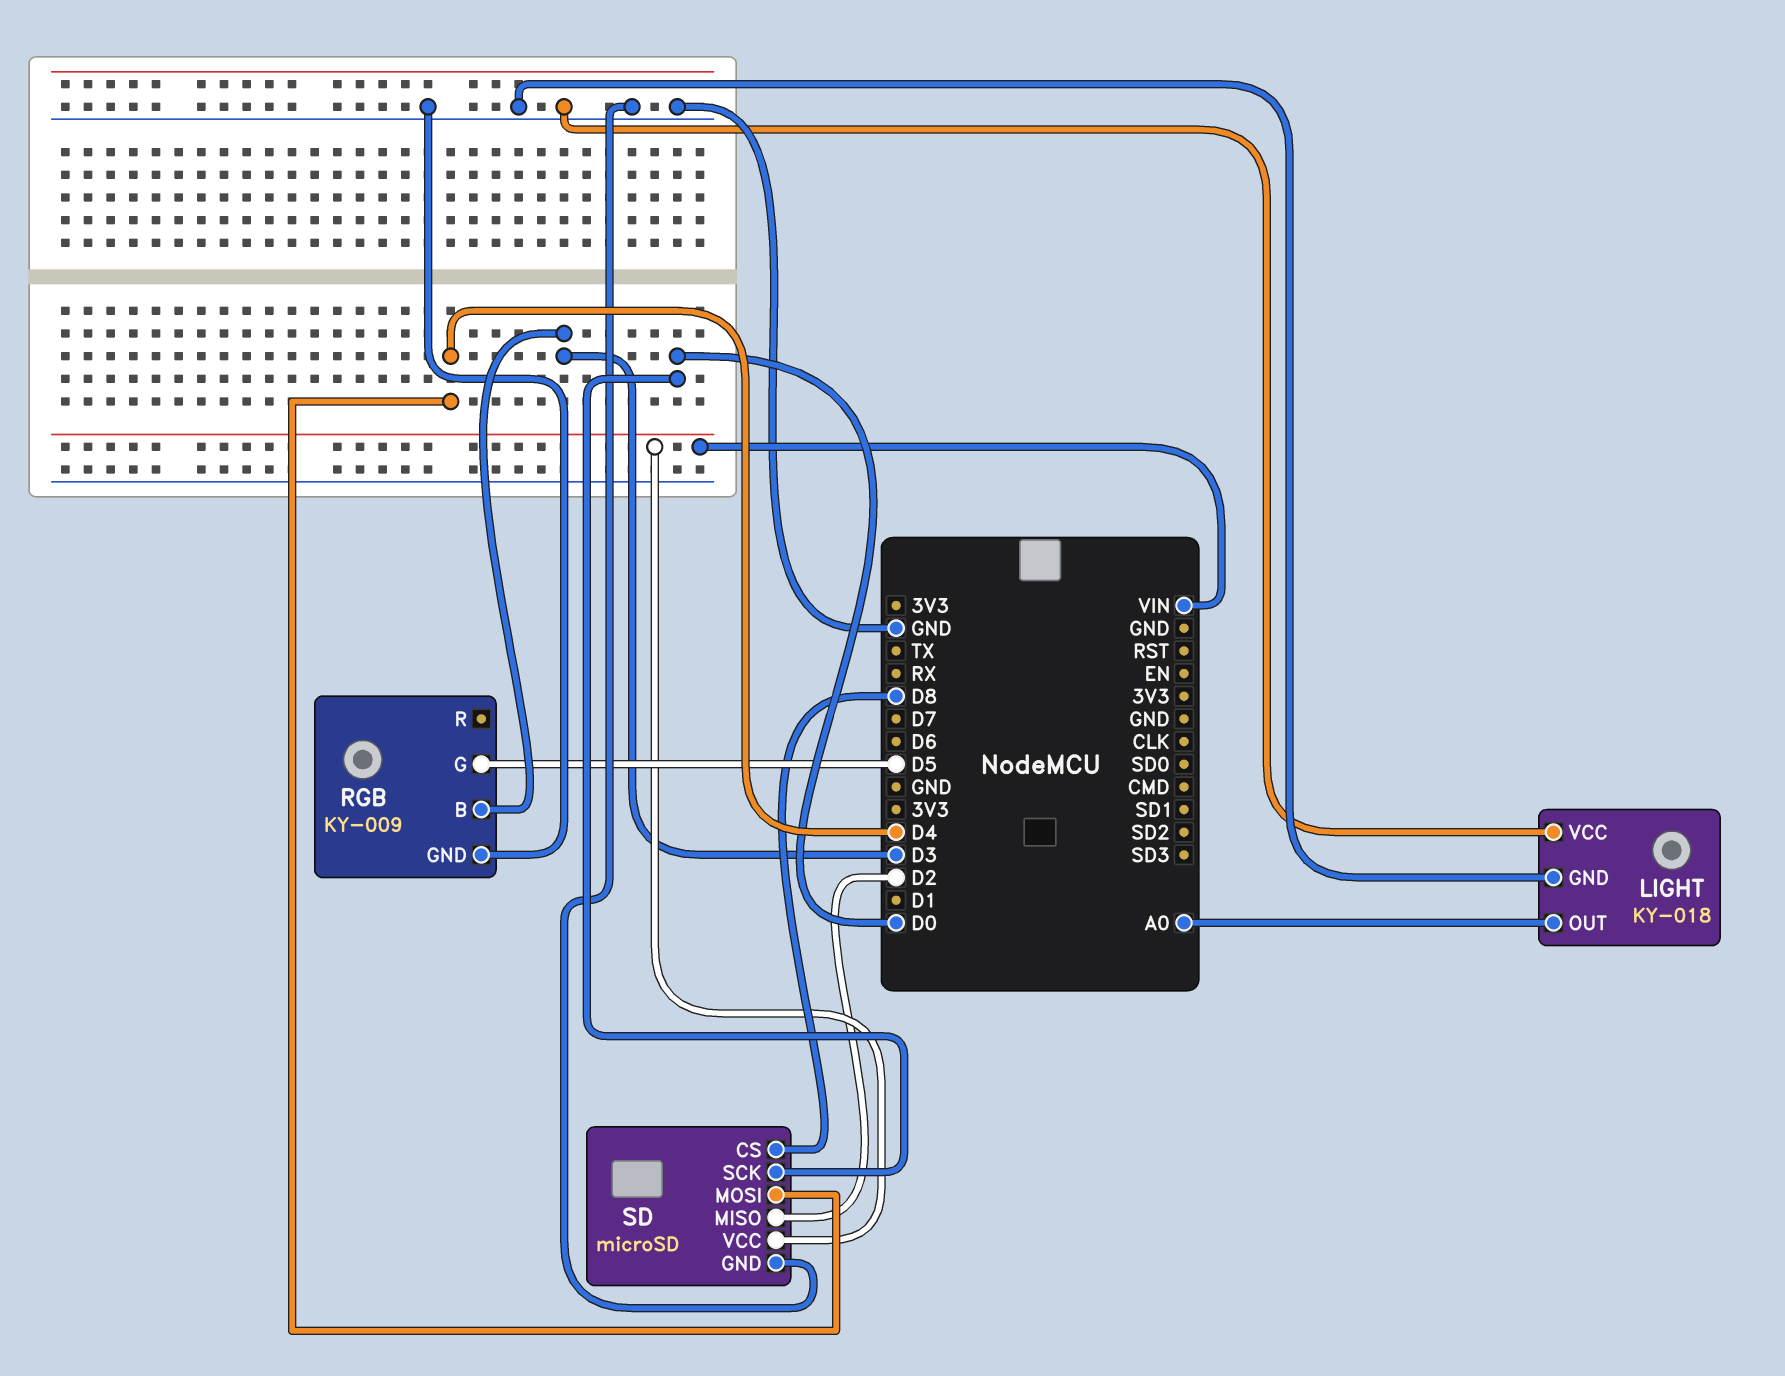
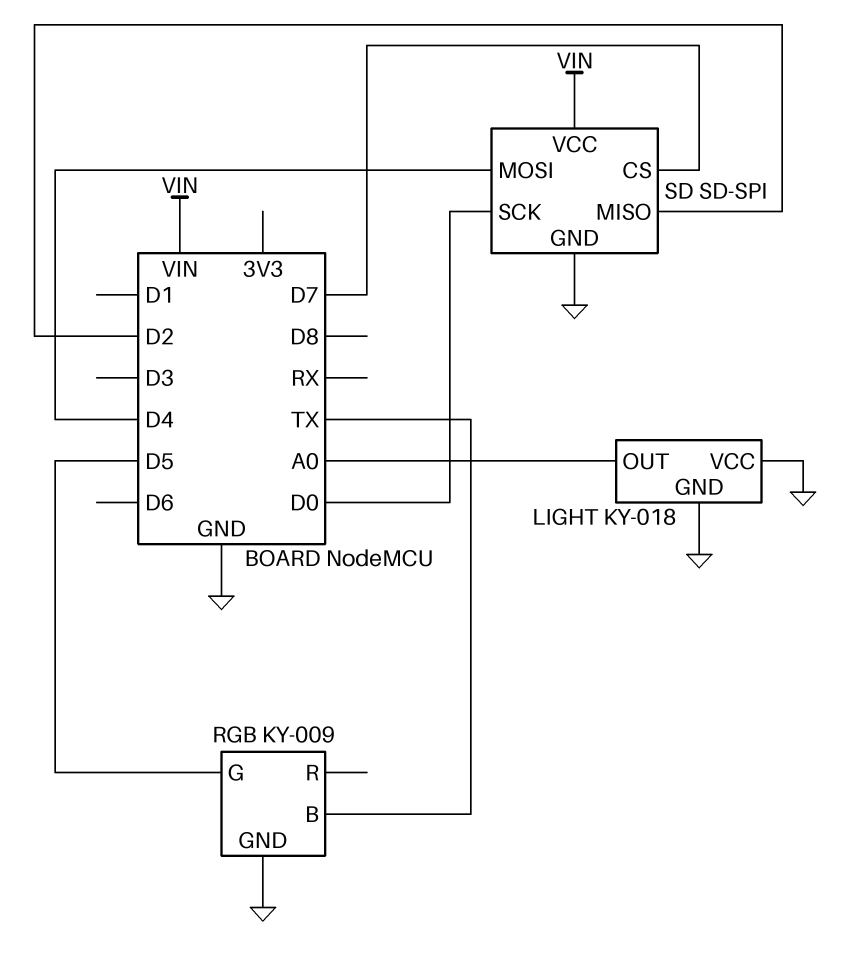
RGB pin B: D3 -> TX
SD: microSD -> SD-SPI
SD pin CS: D8 -> D7

